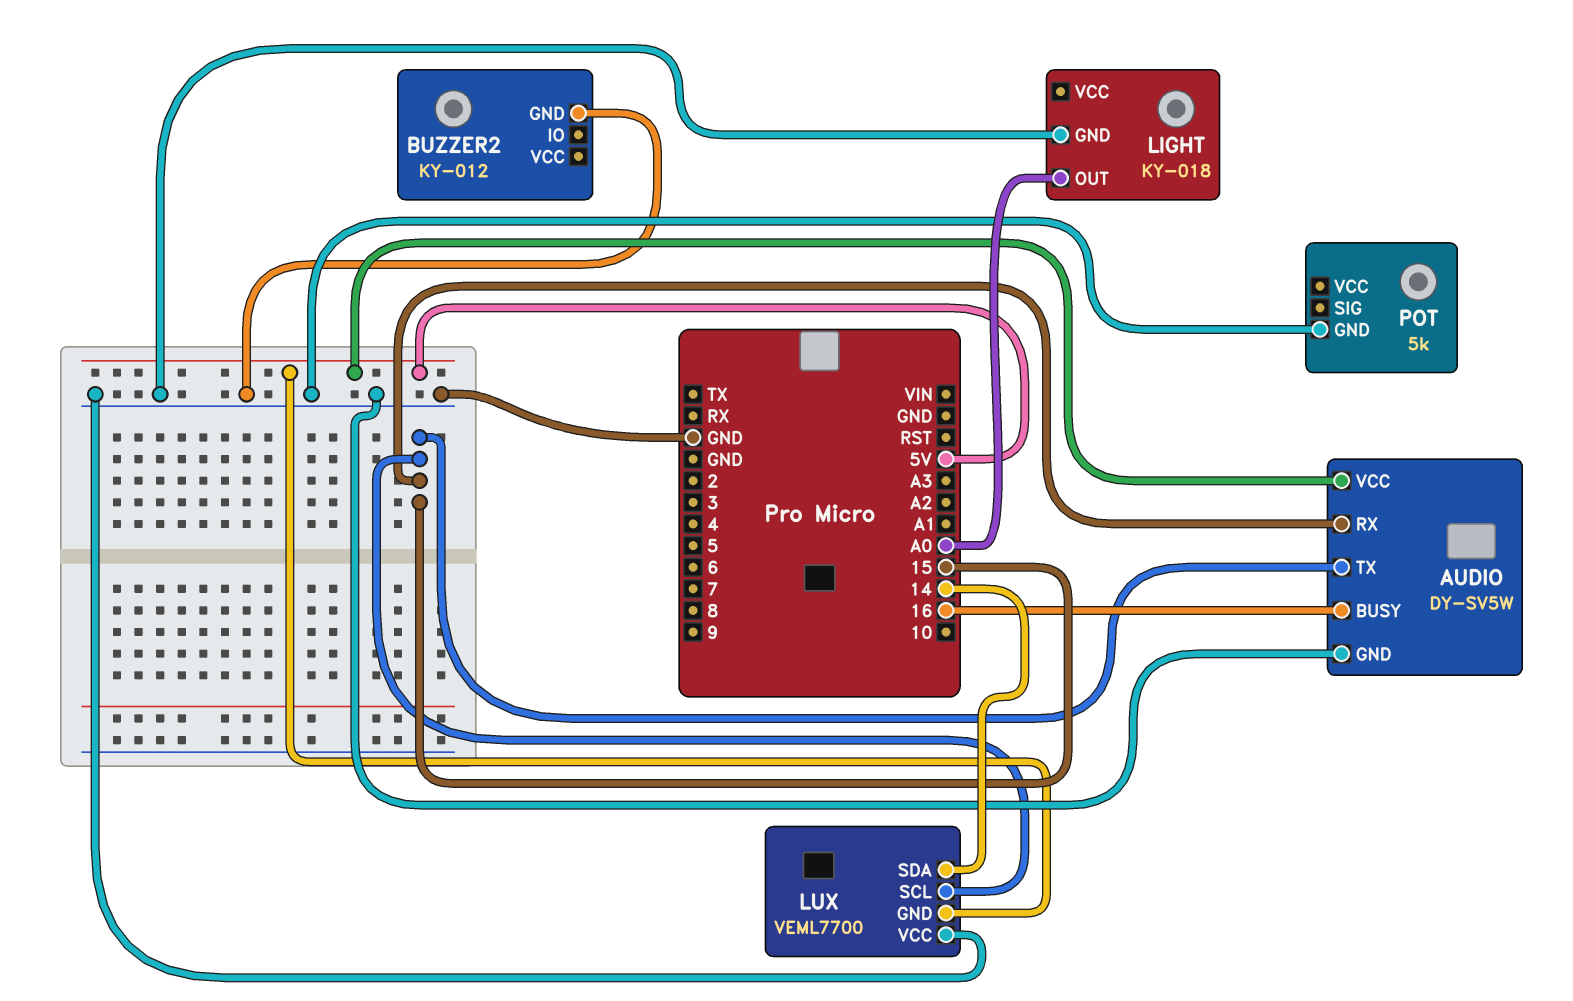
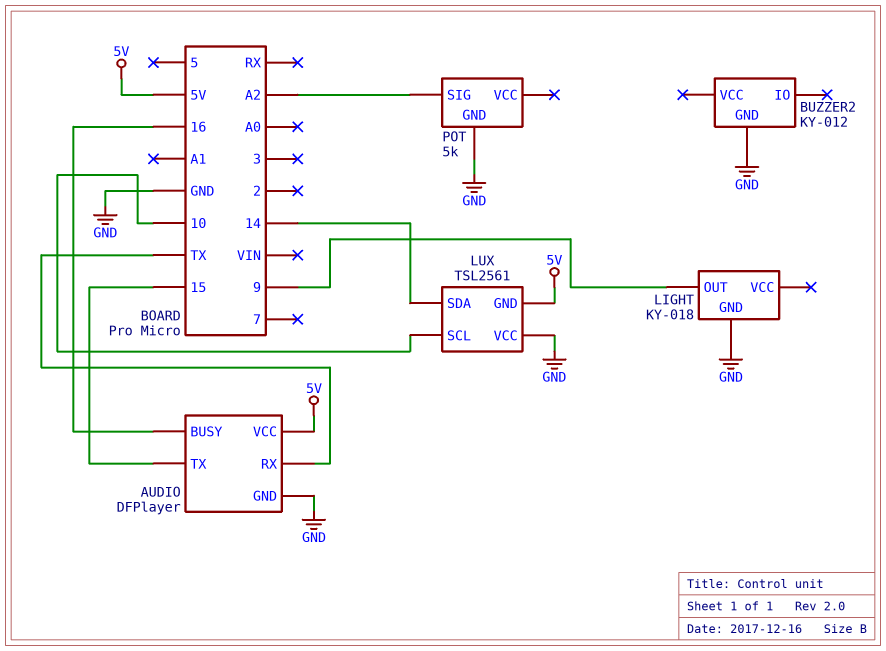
AUDIO: DY-SV5W -> DFPlayer
AUDIO pin RX: 15 -> TX
LIGHT pin OUT: A0 -> 9
LUX: VEML7700 -> TSL2561
LUX pin SCL: 15 -> 10
POT pin SIG: none -> A2

